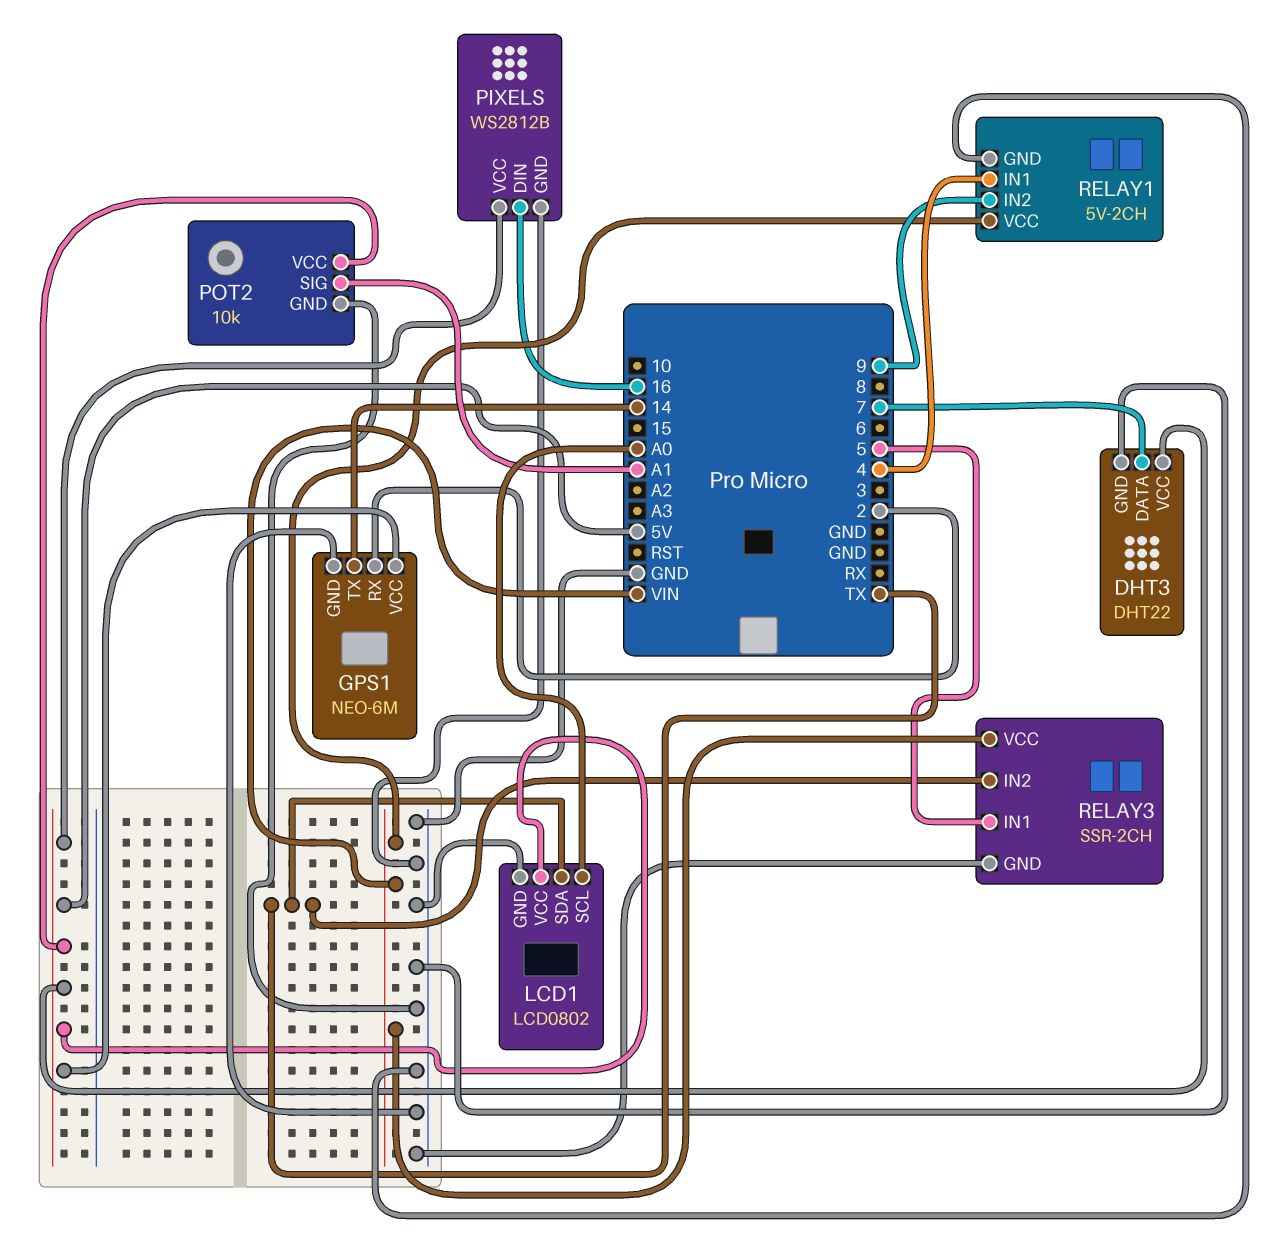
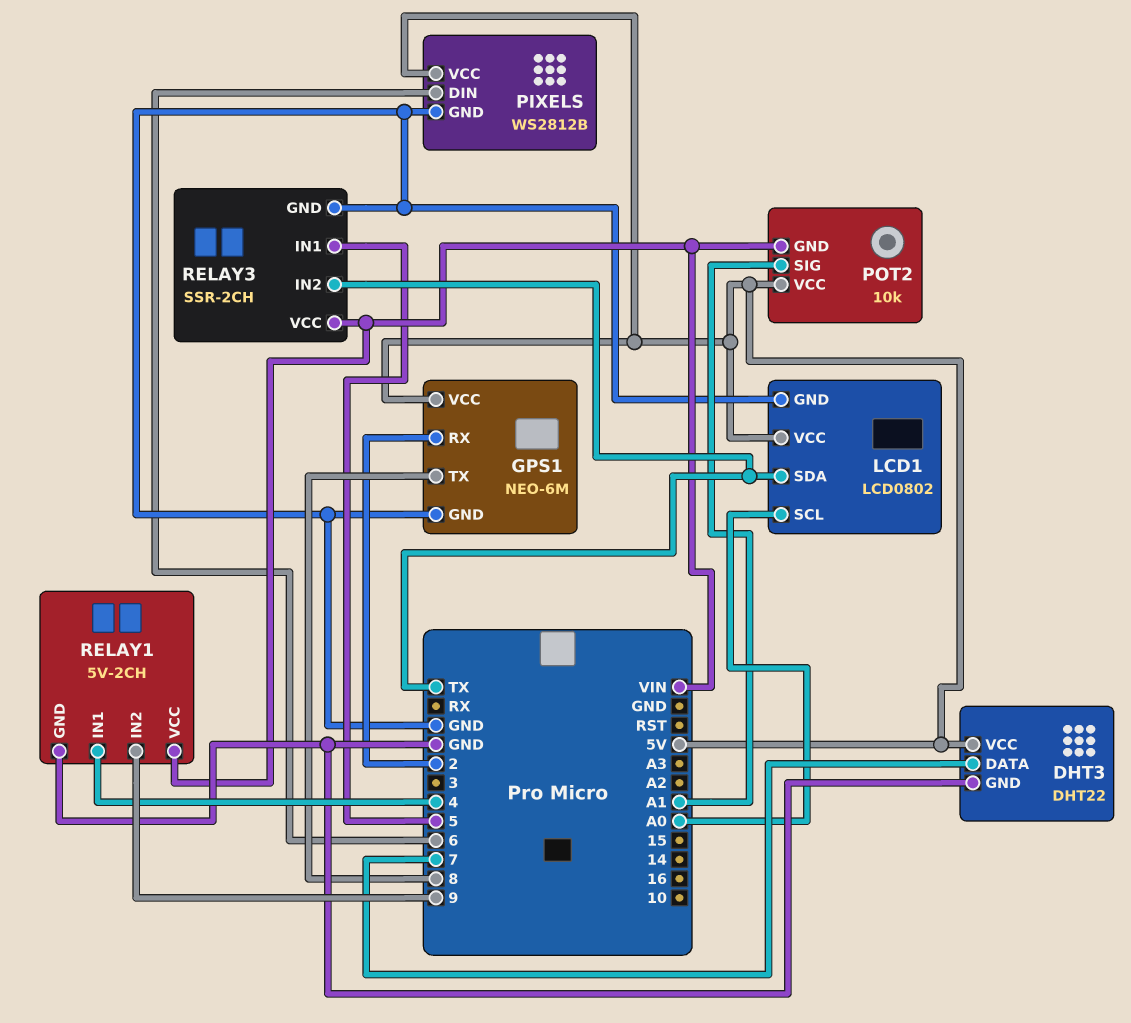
GPS1 pin TX: 14 -> 8
PIXELS pin DIN: 16 -> 6
POT2 pin GND: GND -> VIN

